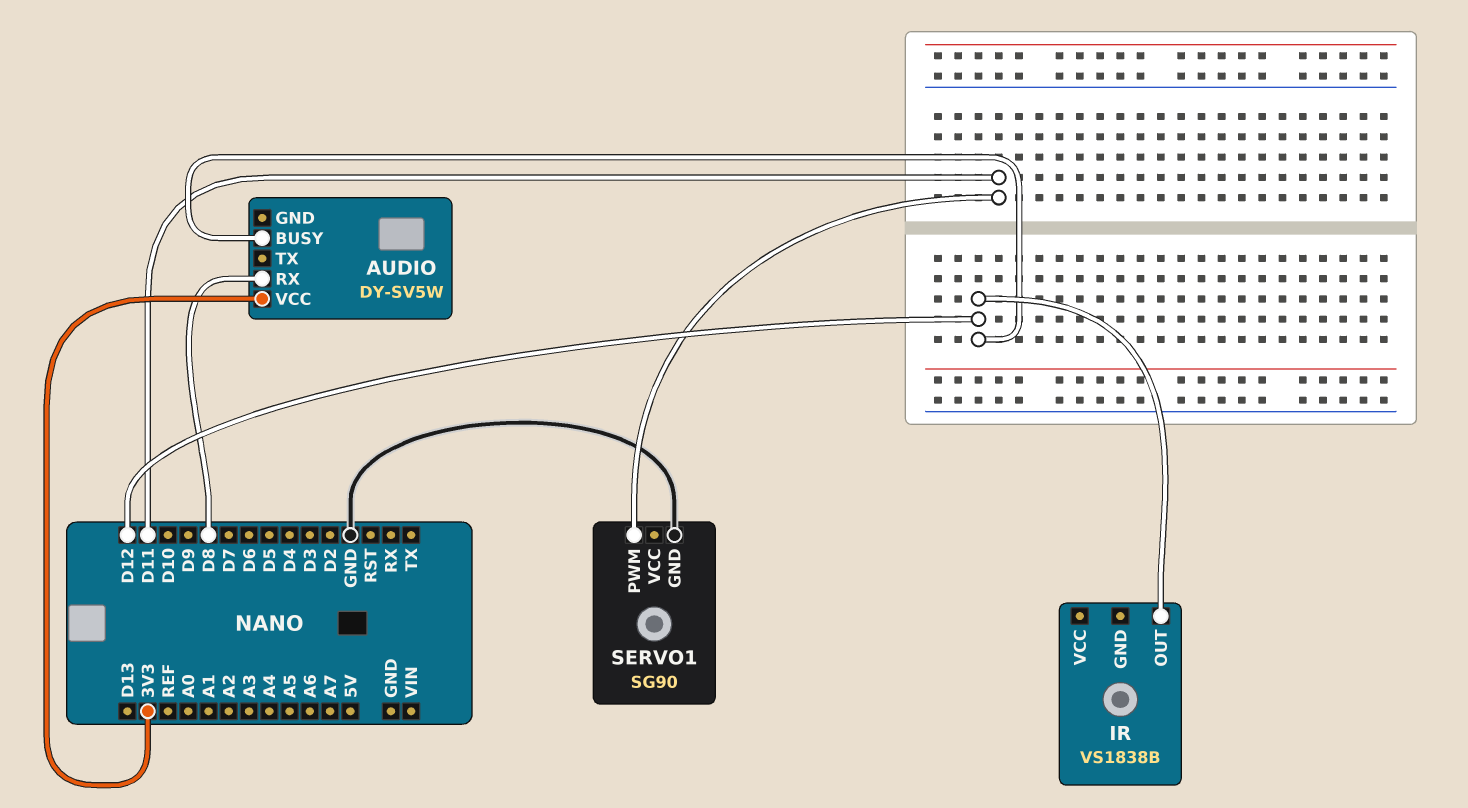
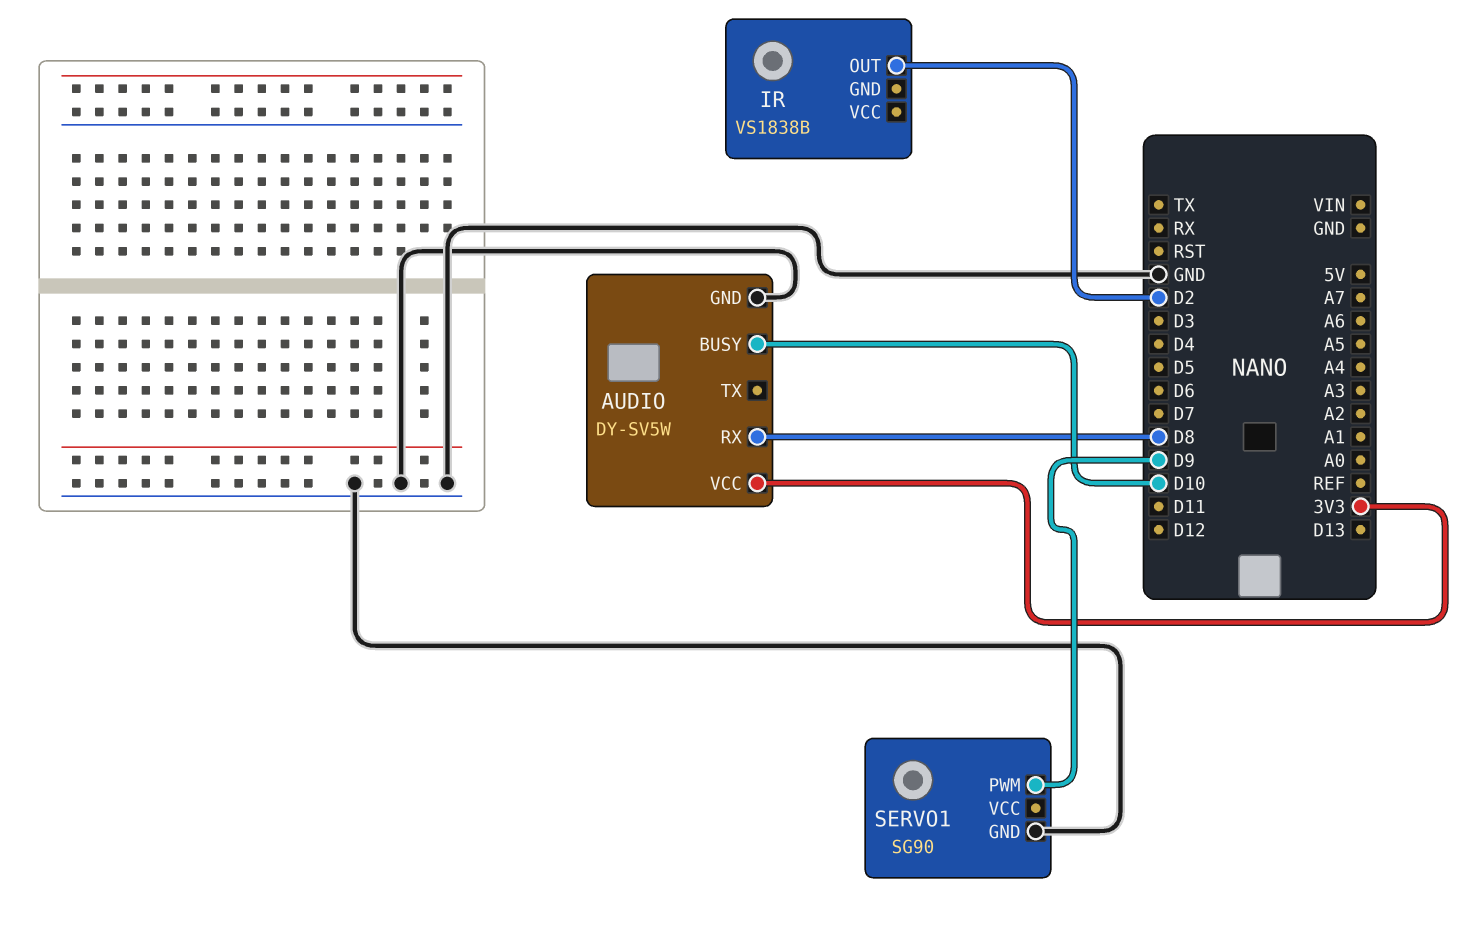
AUDIO pin BUSY: D12 -> D10
AUDIO pin GND: none -> GND
IR pin OUT: D12 -> D2
SERVO1 pin PWM: D11 -> D9

